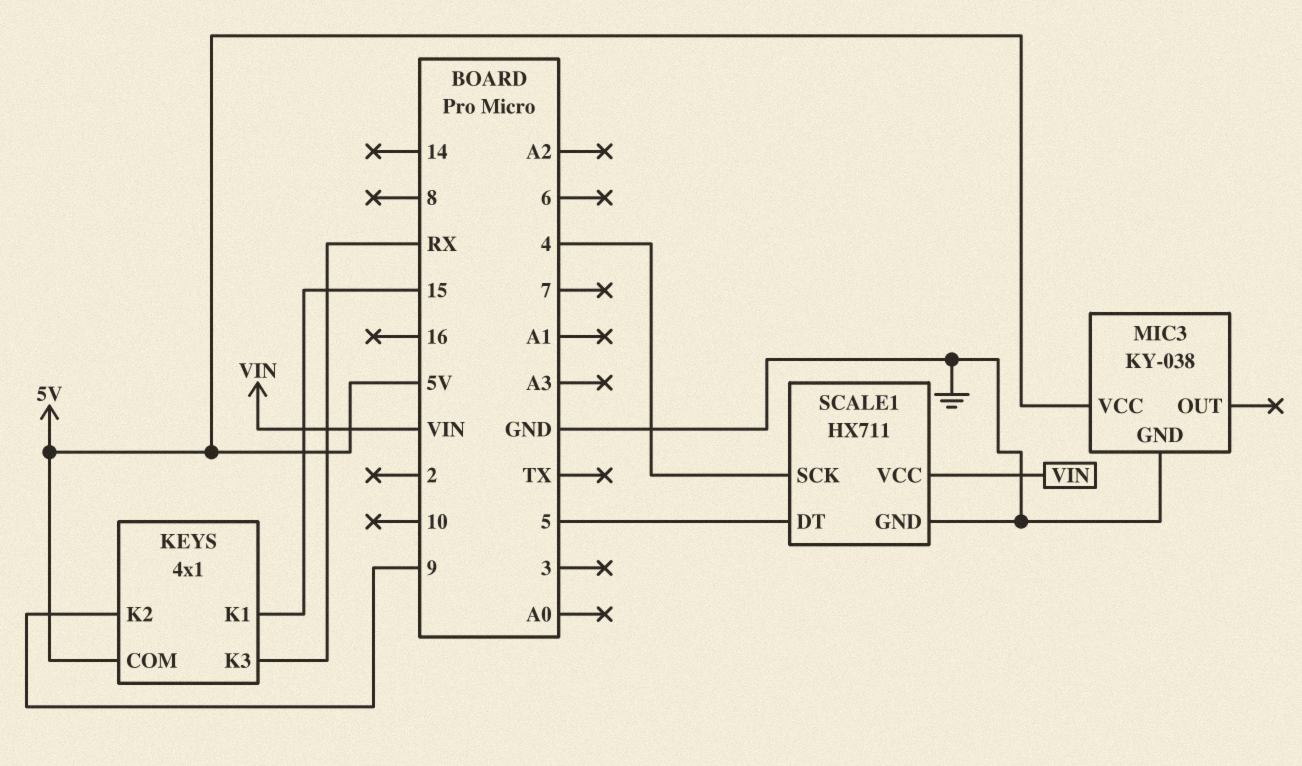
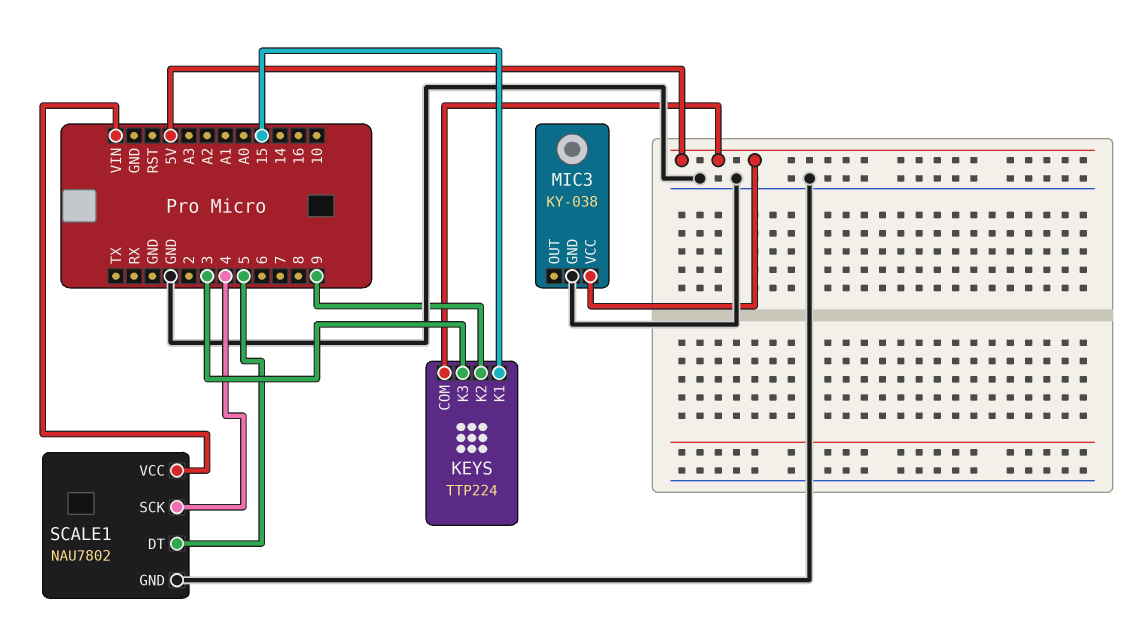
KEYS: 4x1 -> TTP224
KEYS pin K3: RX -> 3
SCALE1: HX711 -> NAU7802

